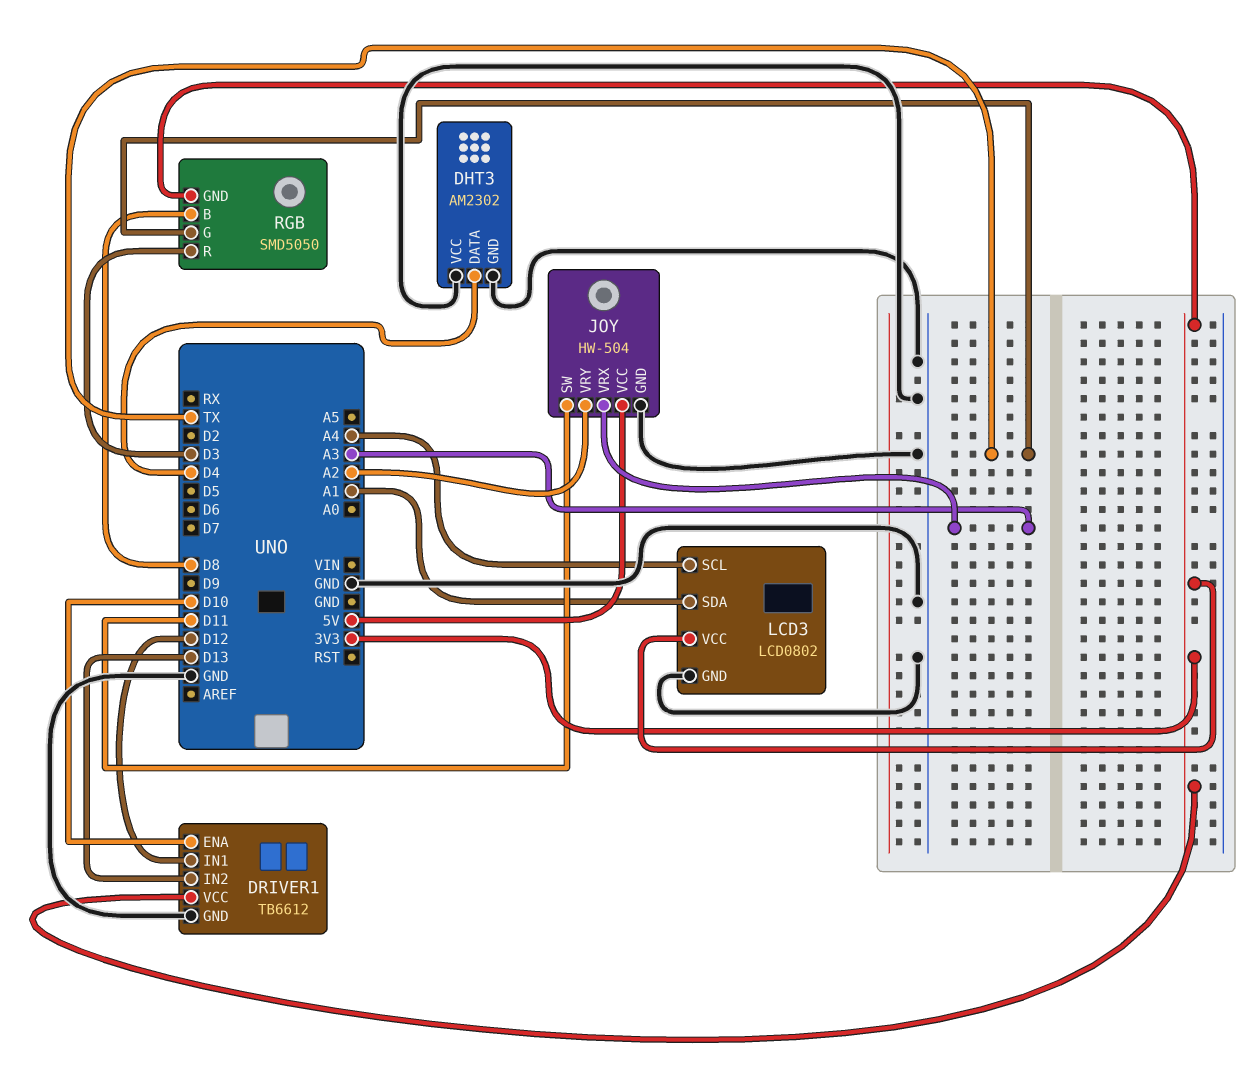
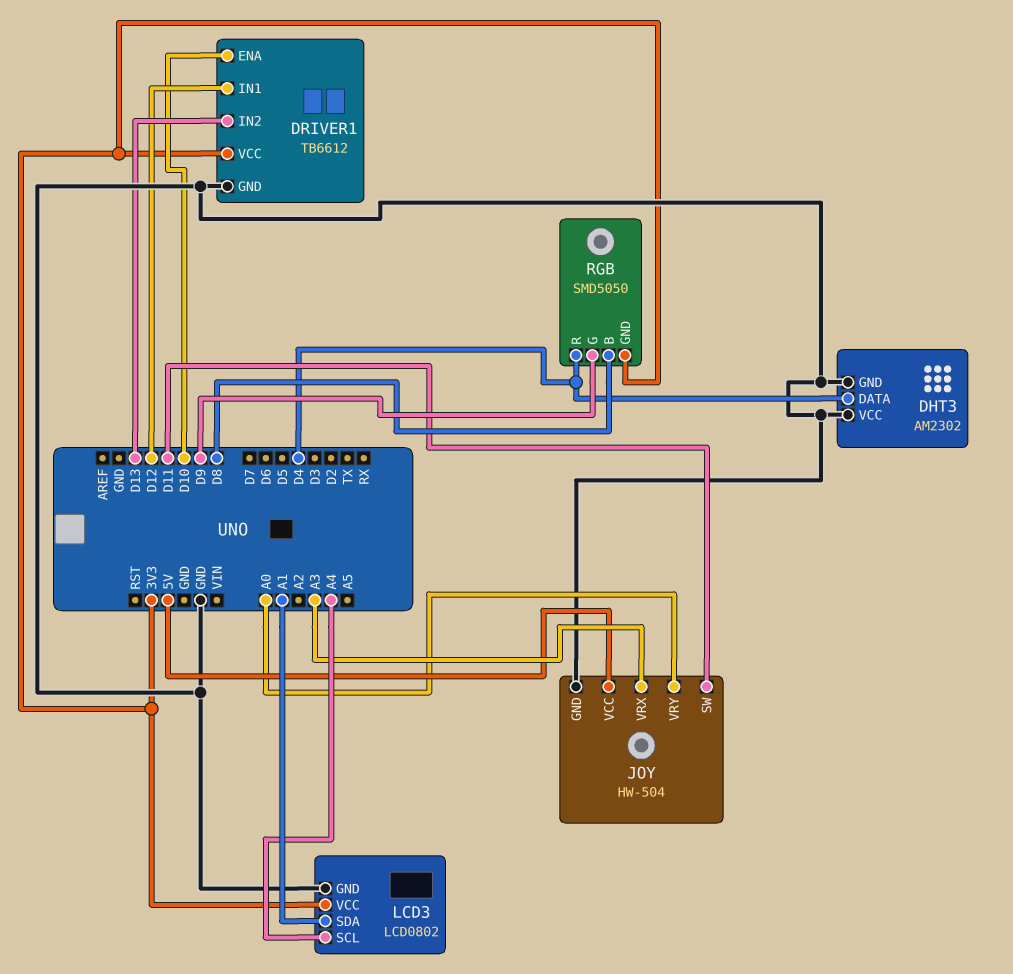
JOY pin VRY: A2 -> A0
RGB pin G: TX -> D9
RGB pin R: D3 -> D4

